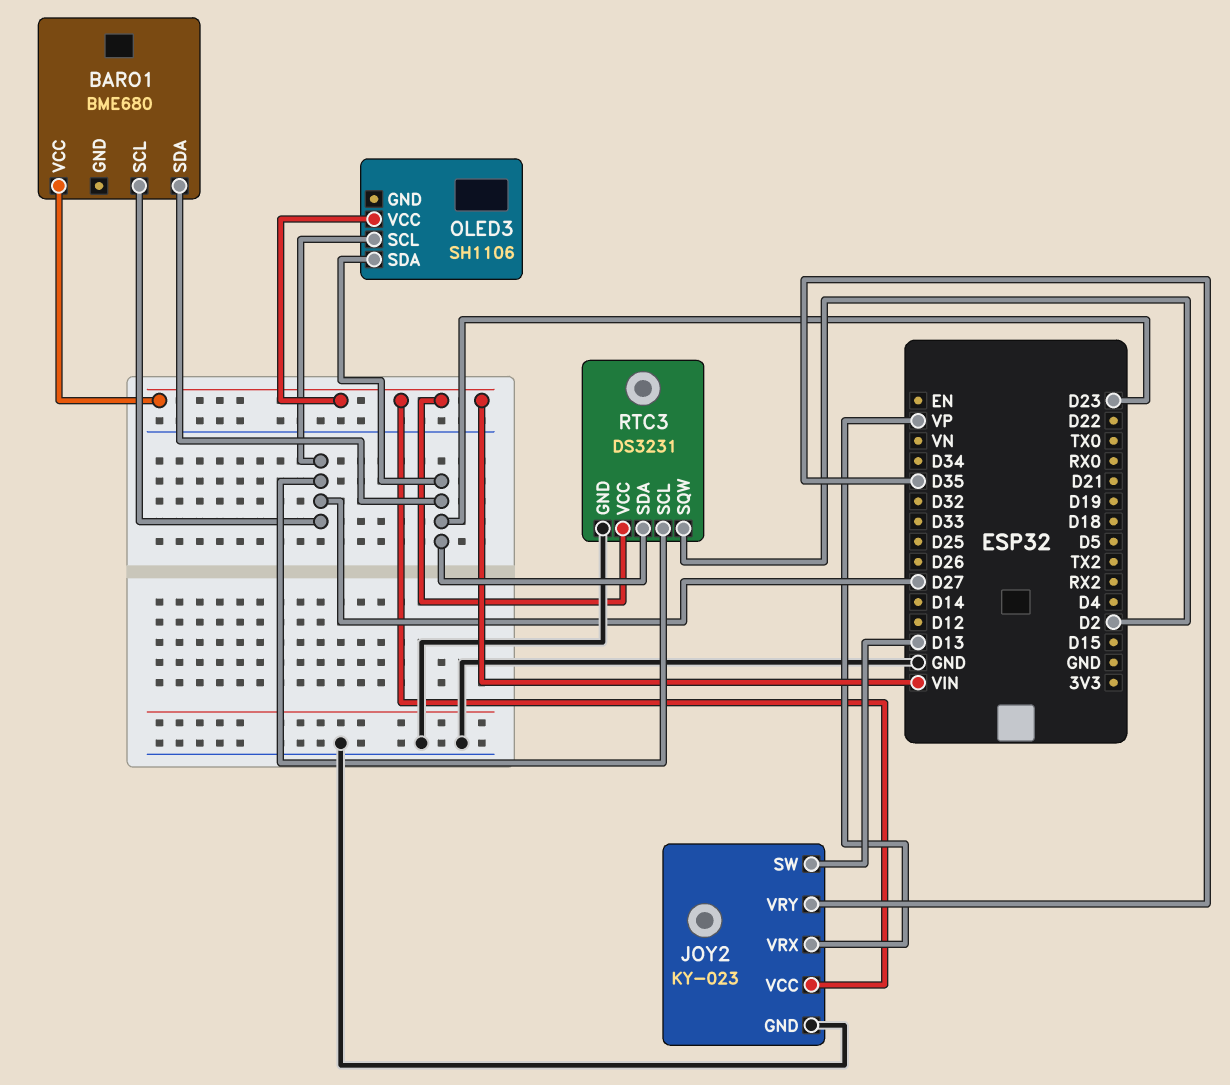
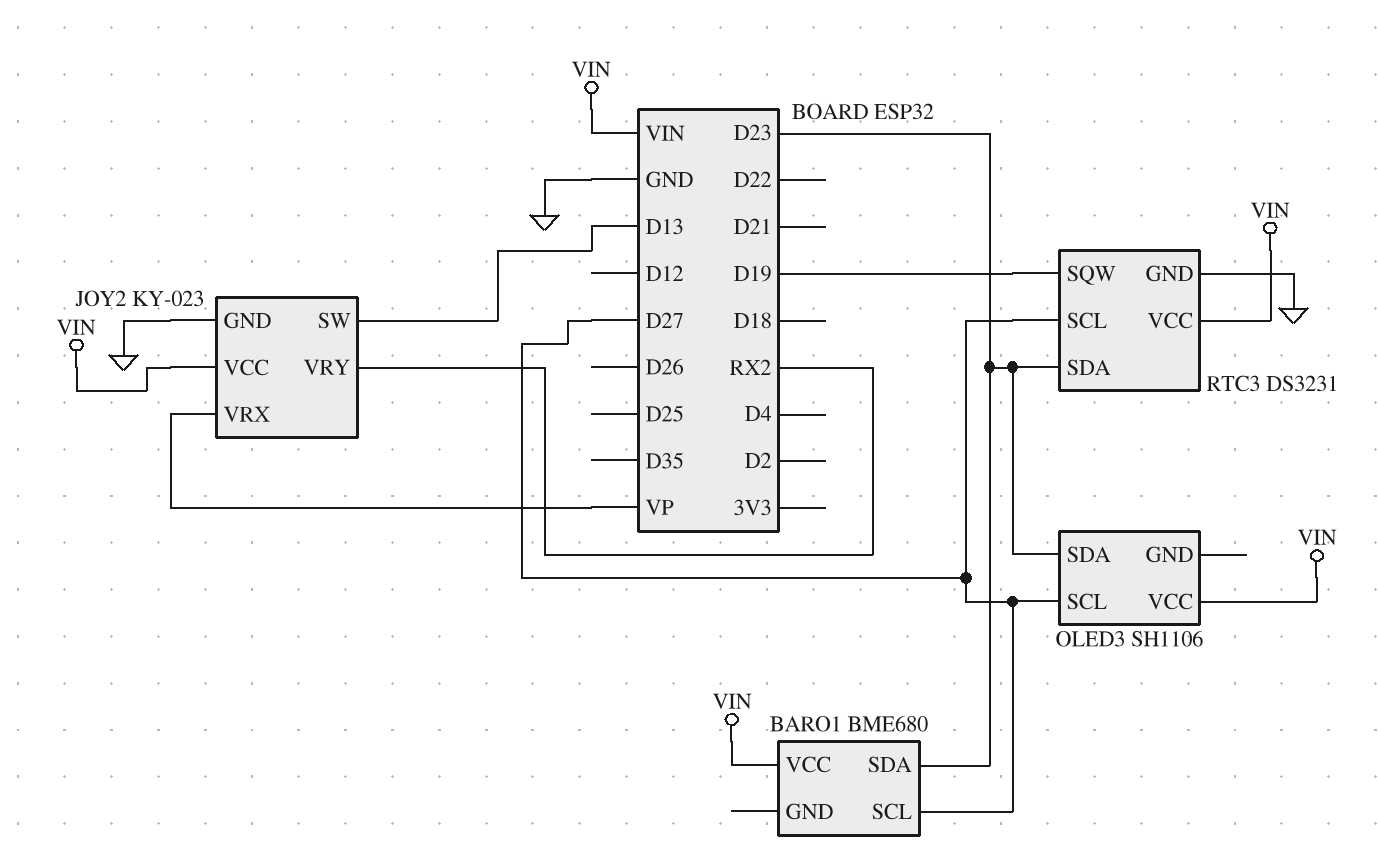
JOY2 pin VRY: D35 -> RX2
RTC3 pin SQW: D2 -> D19

